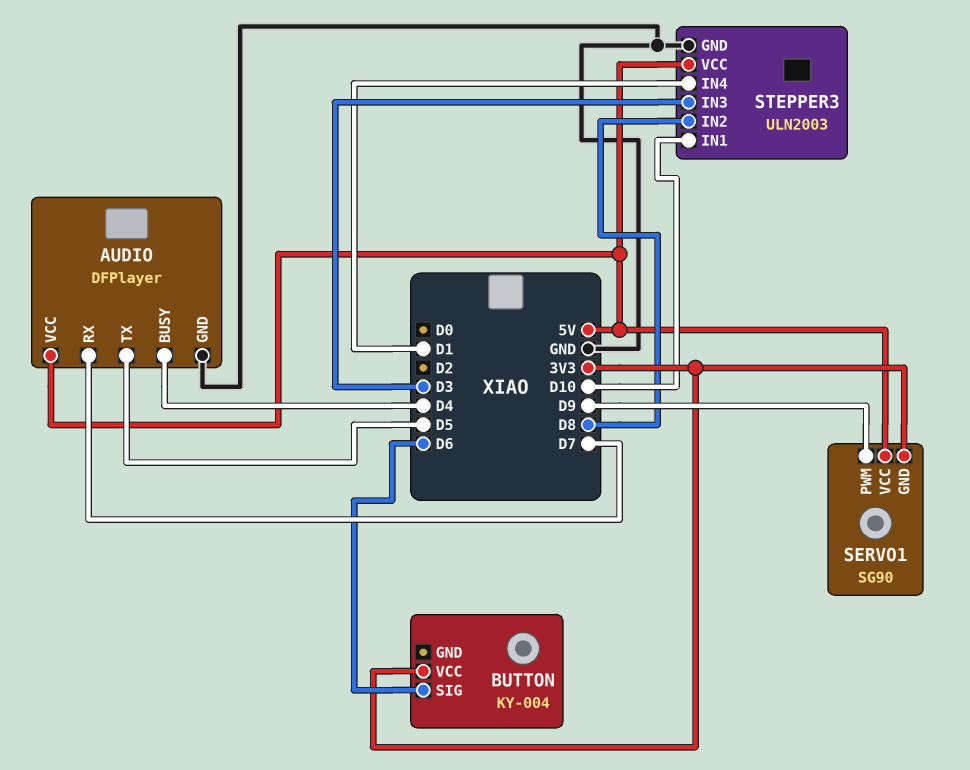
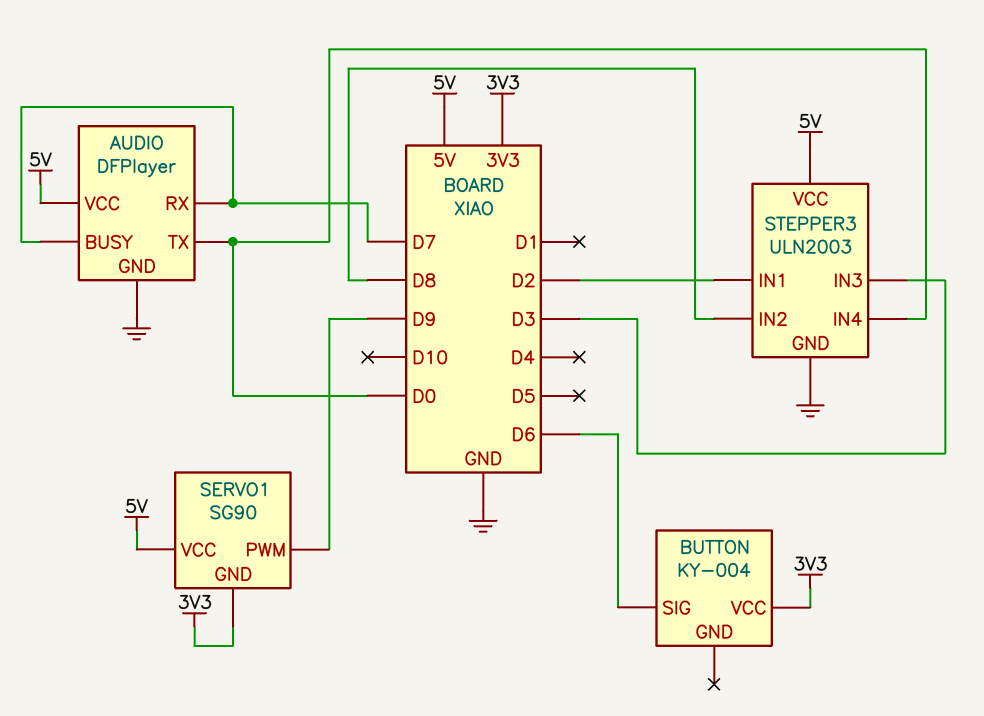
AUDIO pin BUSY: D4 -> D7
AUDIO pin TX: D5 -> D0
STEPPER3 pin IN1: D10 -> D2
STEPPER3 pin IN4: D1 -> D0

